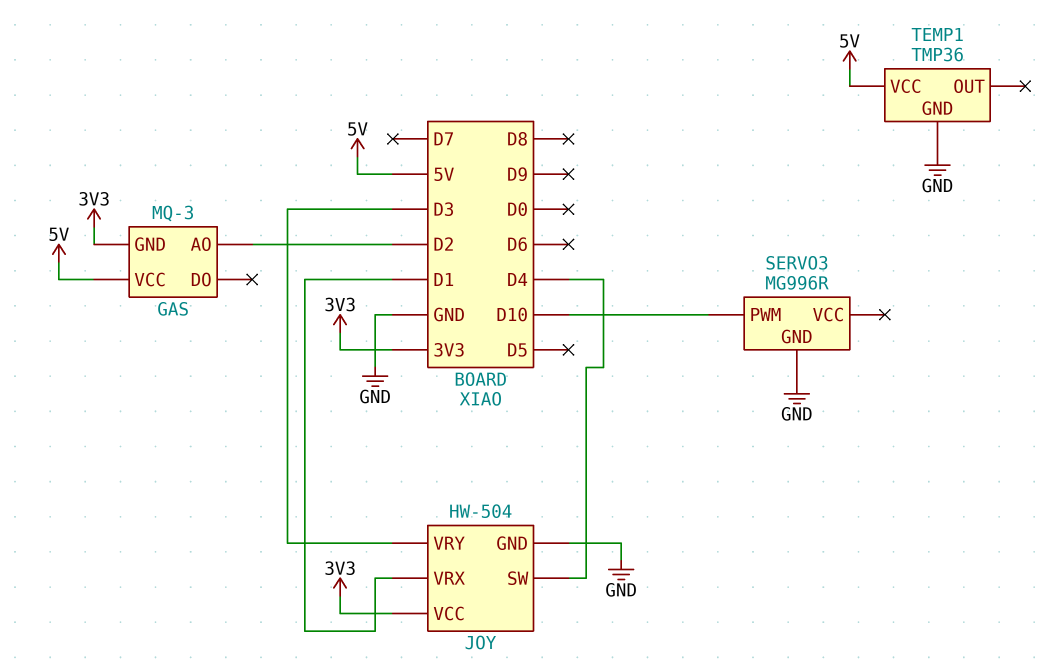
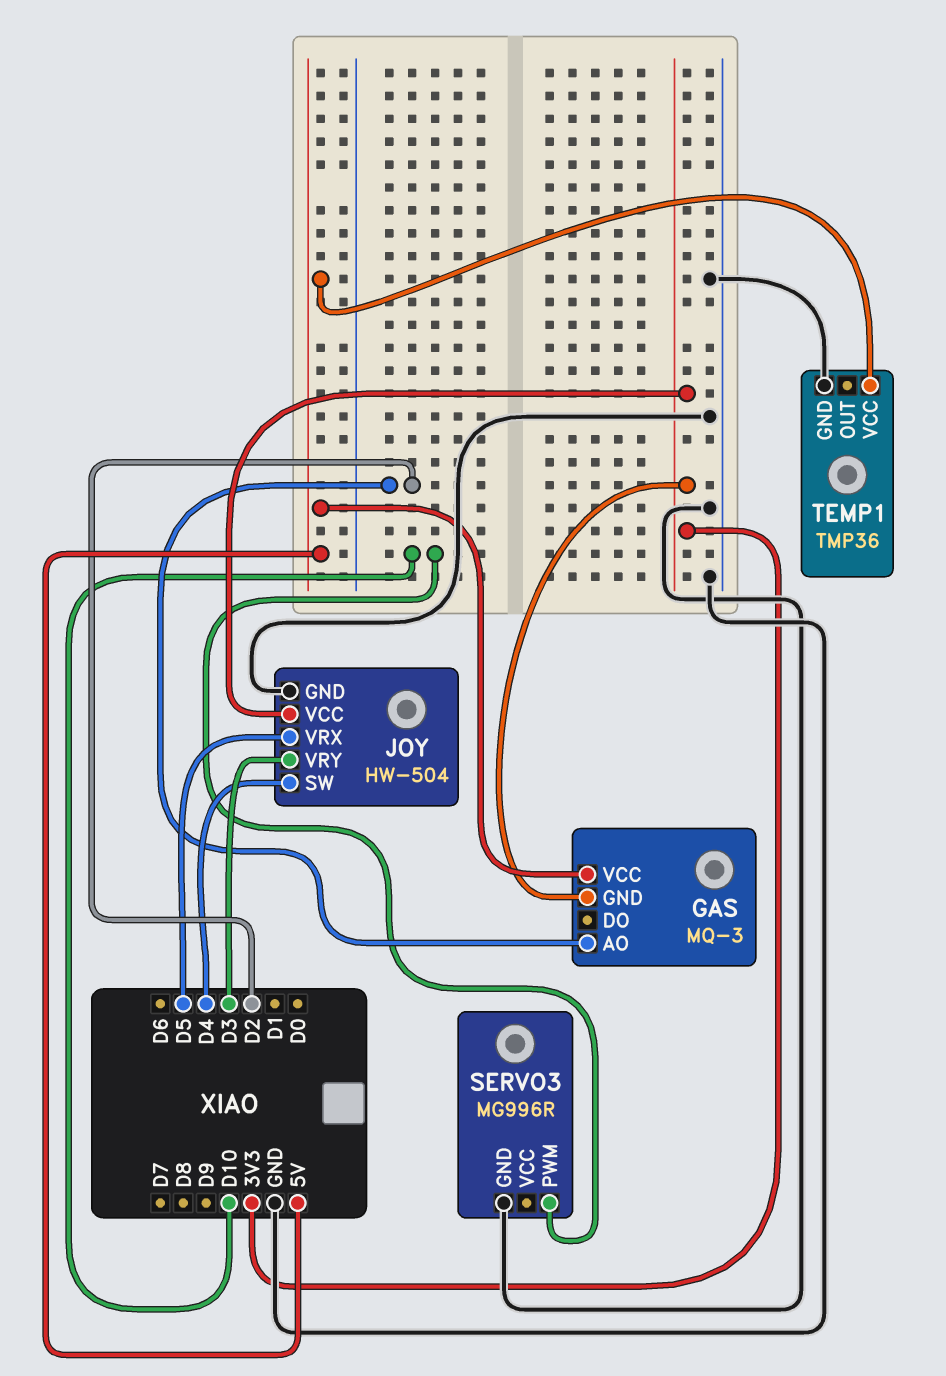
JOY pin VRX: D1 -> D5

